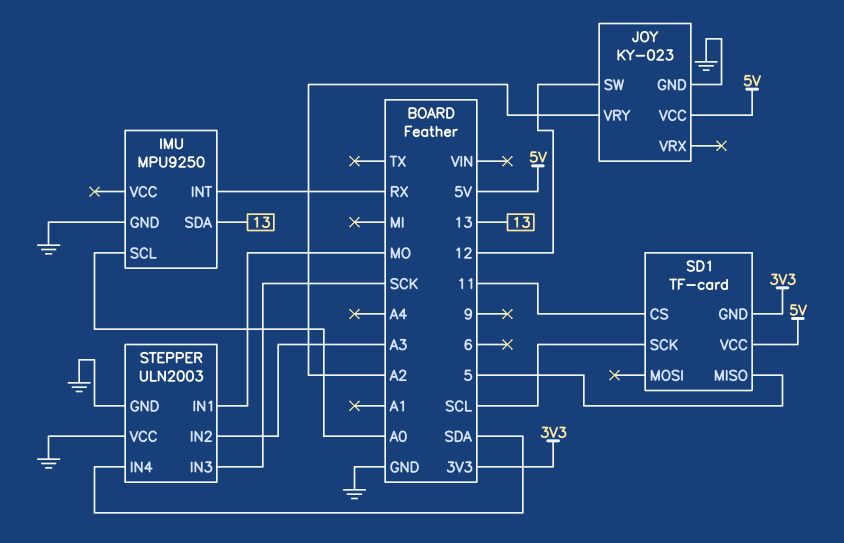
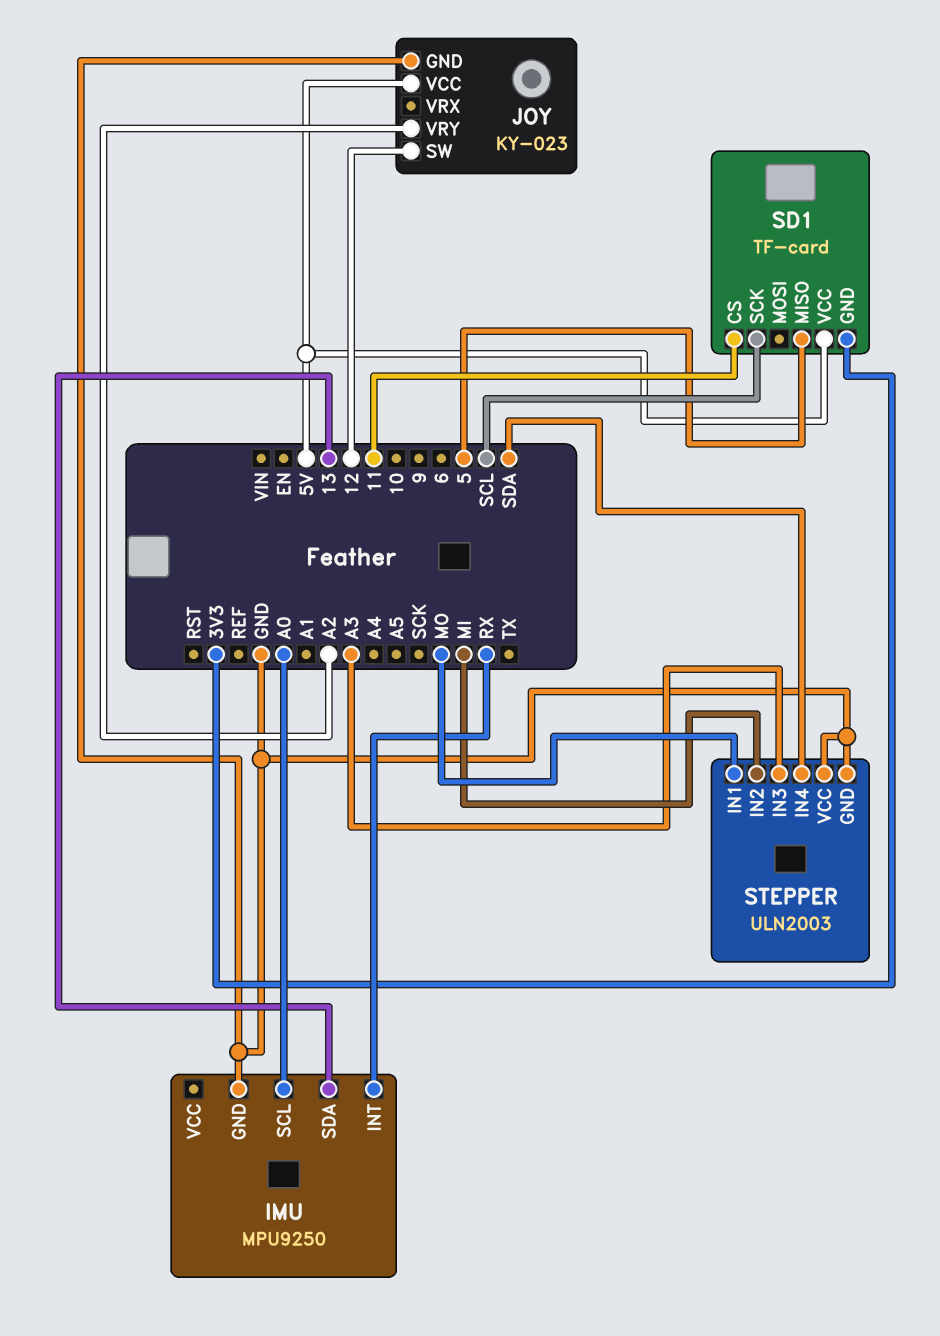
STEPPER pin IN2: A3 -> MI
STEPPER pin IN3: SCK -> A3

